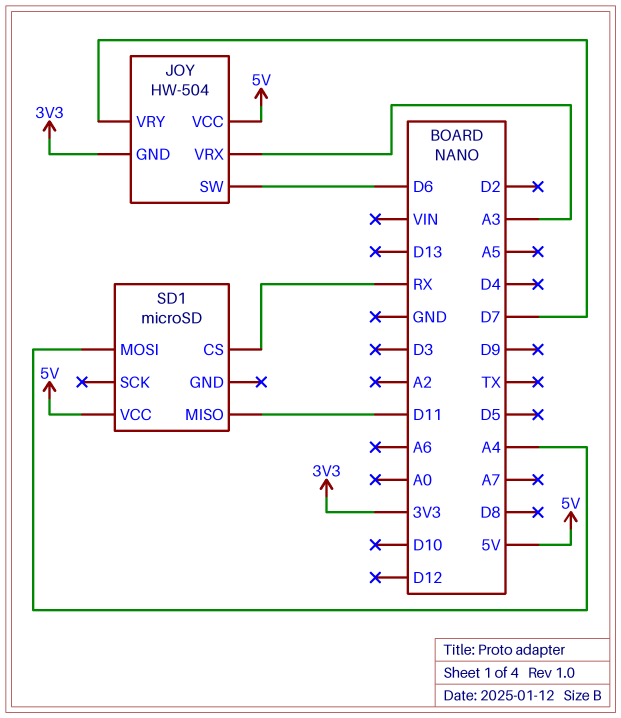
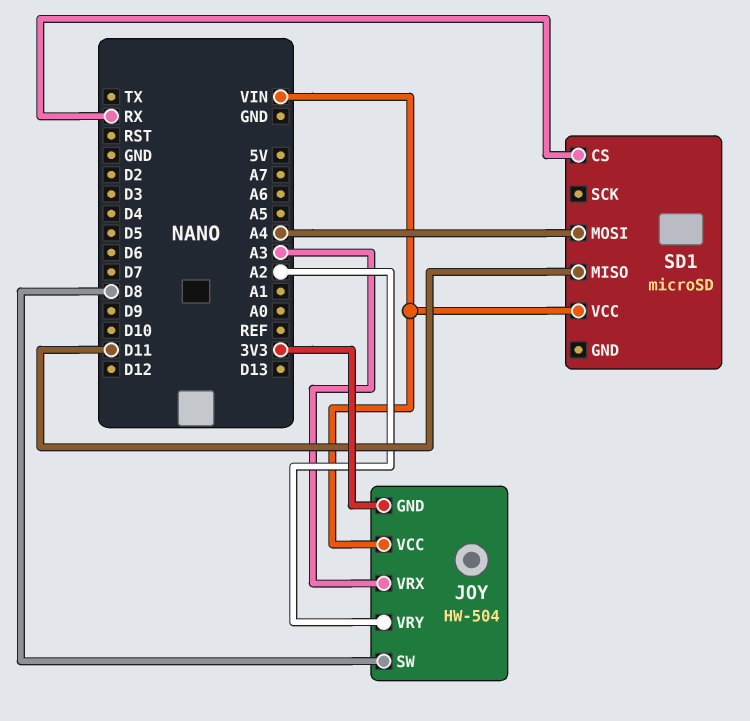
JOY pin SW: D6 -> D8
JOY pin VCC: 5V -> VIN
JOY pin VRY: D7 -> A2
SD1 pin VCC: 5V -> VIN

